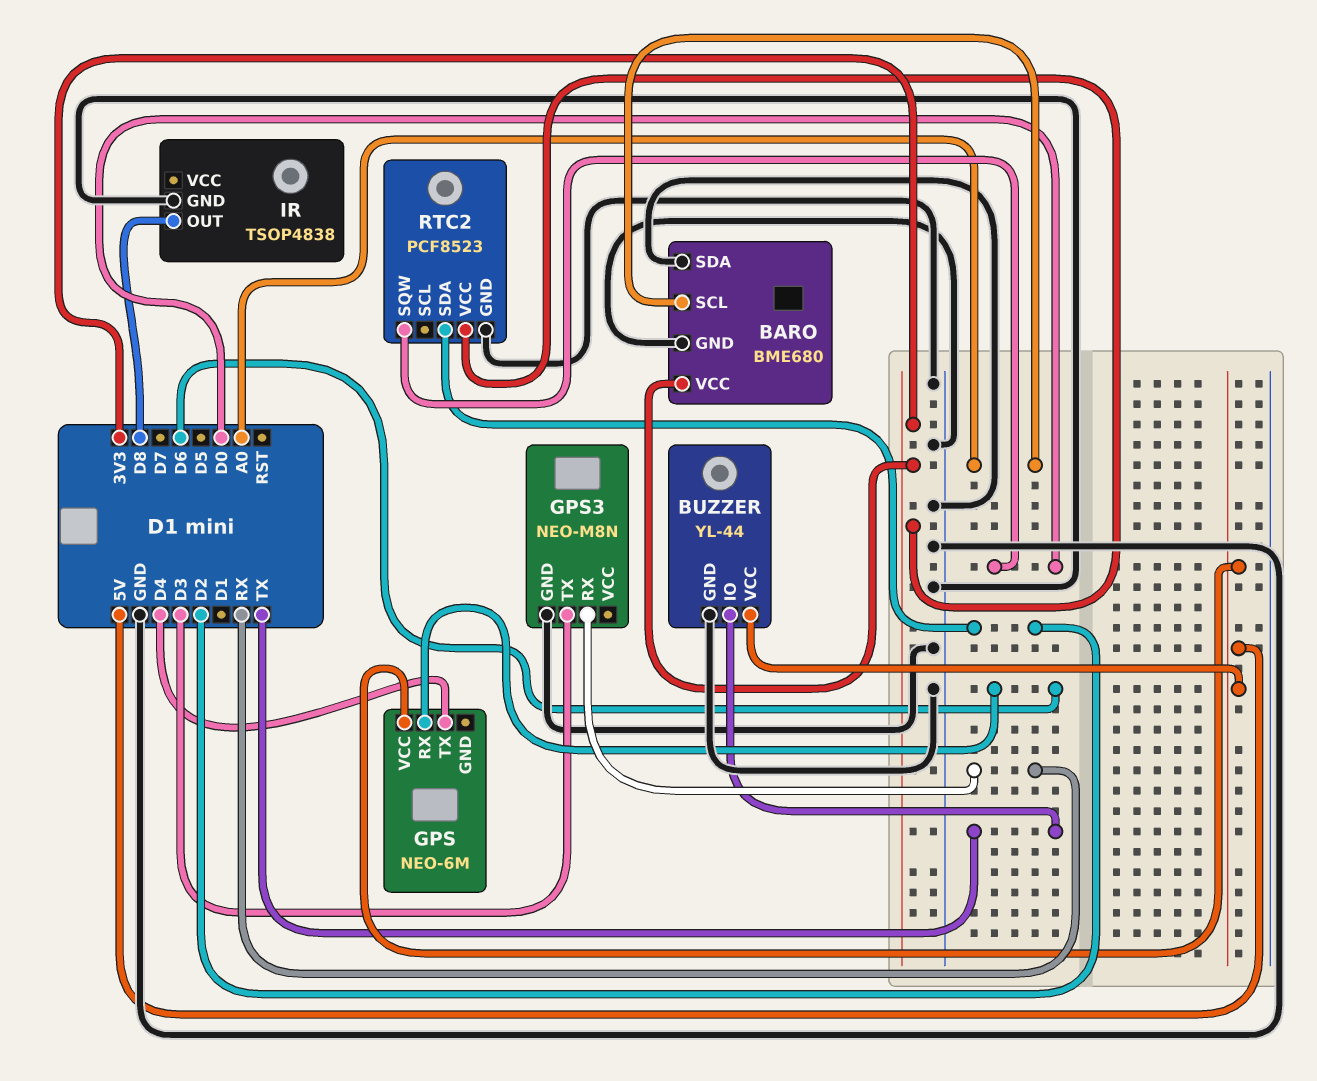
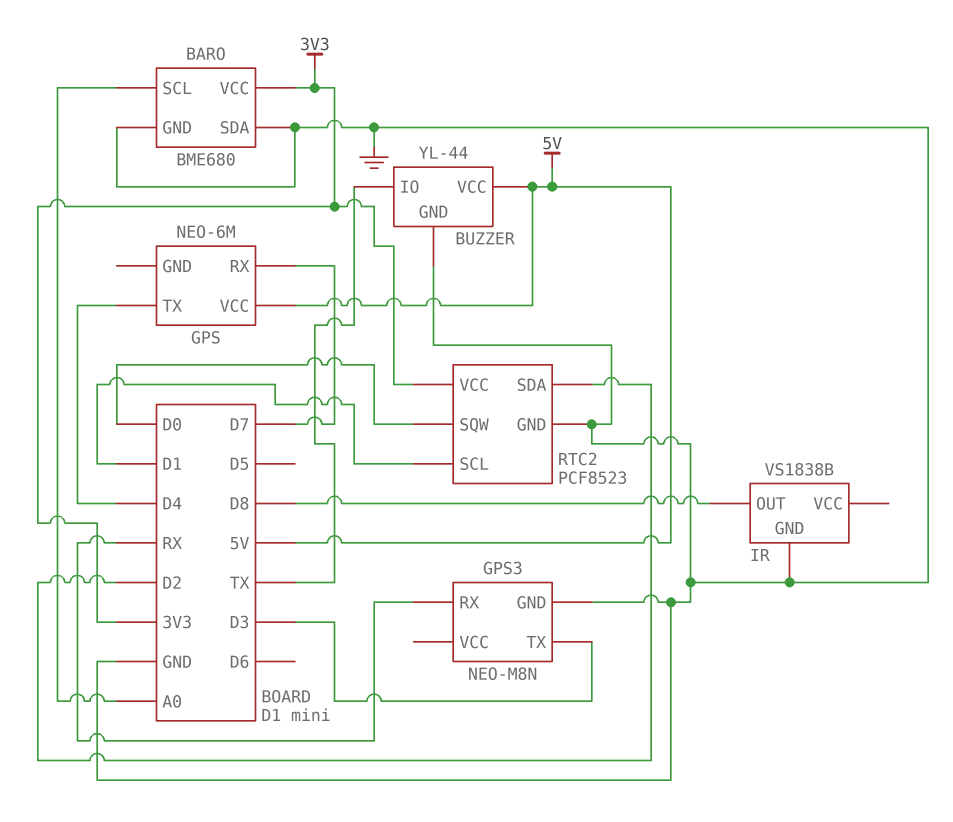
GPS pin RX: D6 -> D7
IR: TSOP4838 -> VS1838B
RTC2 pin SCL: none -> D1

